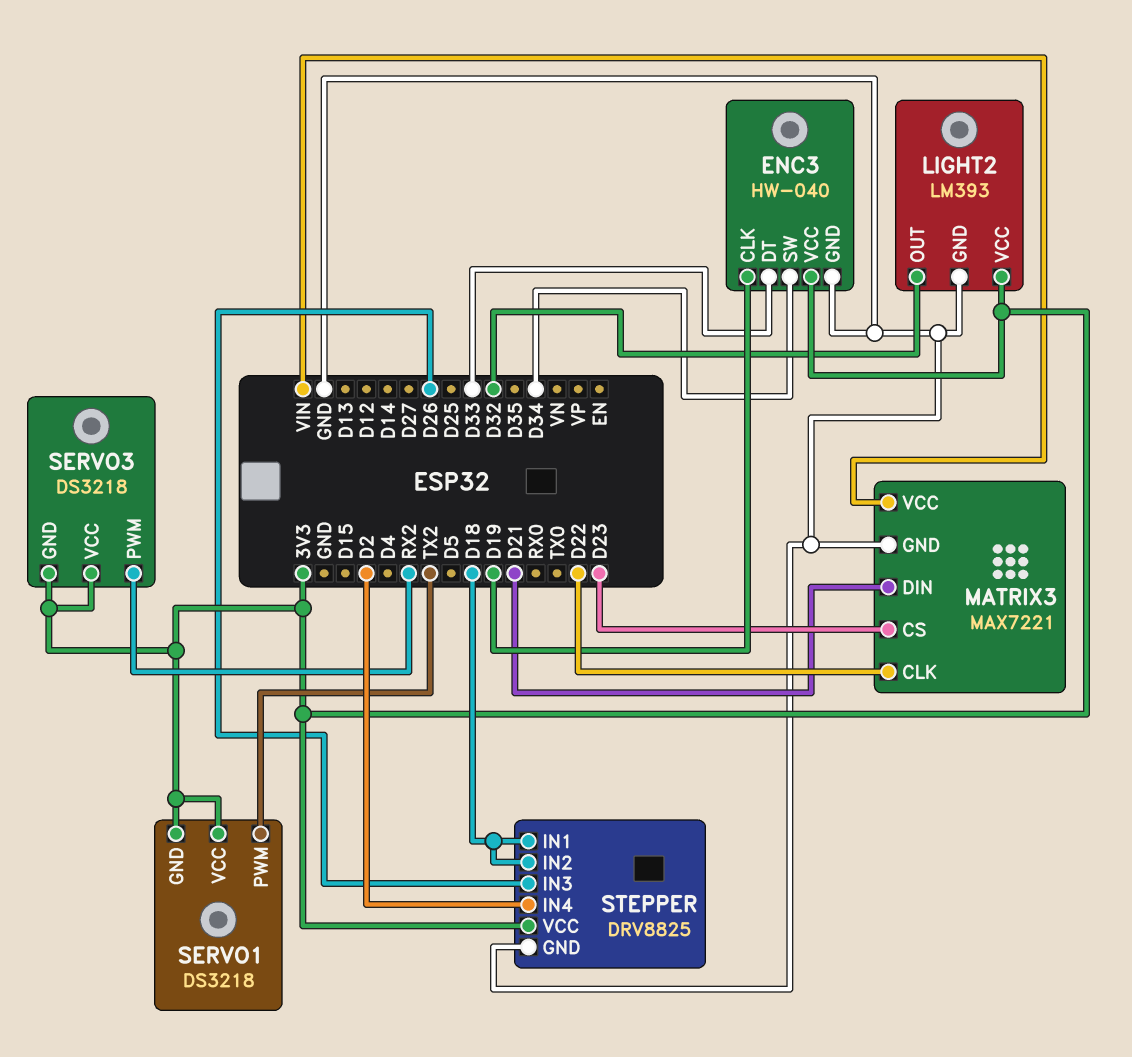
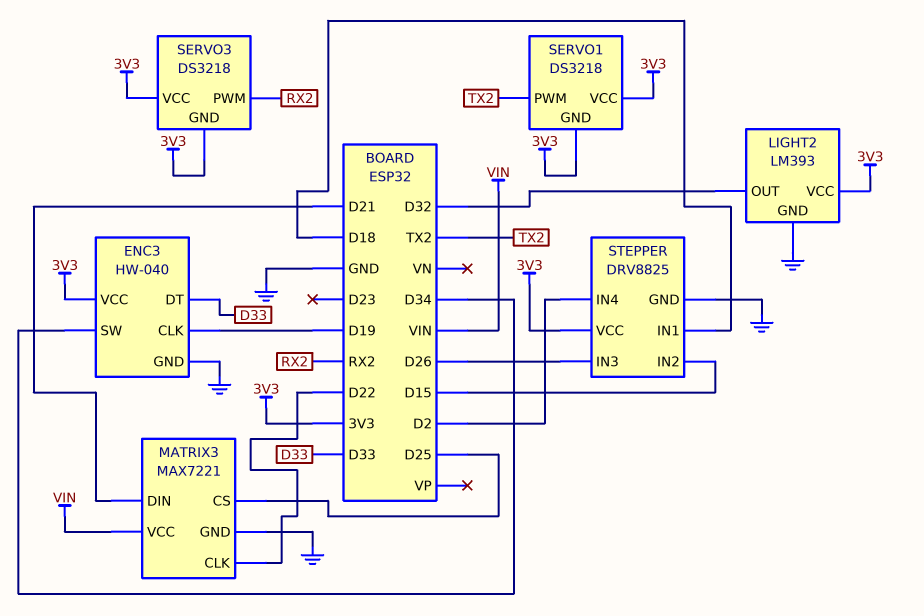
MATRIX3 pin CS: D23 -> D25
STEPPER pin IN2: D18 -> D15

